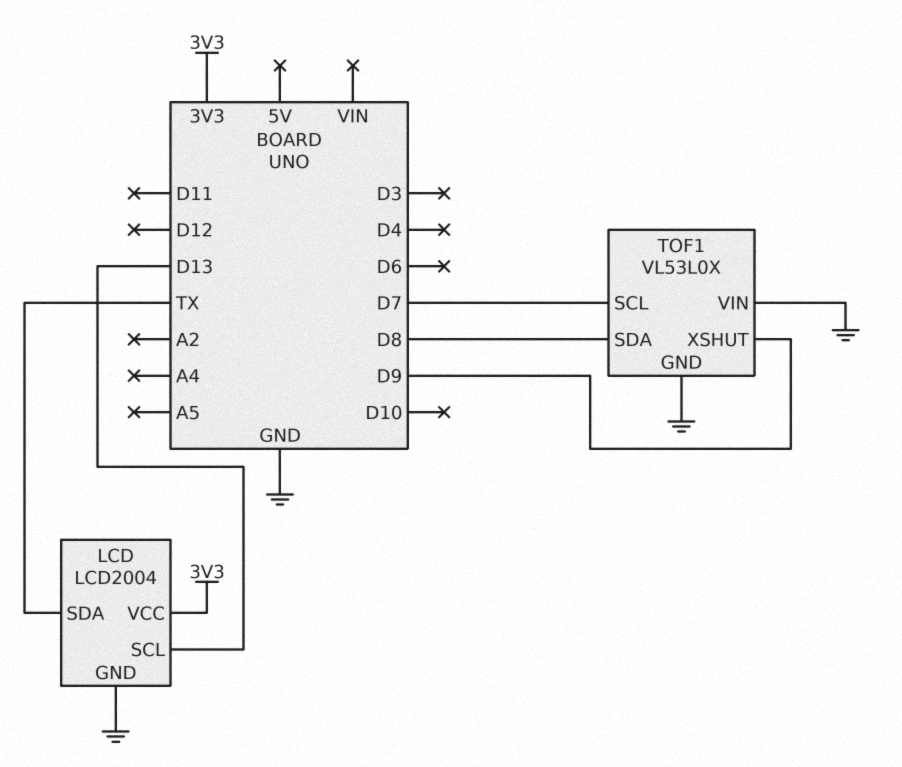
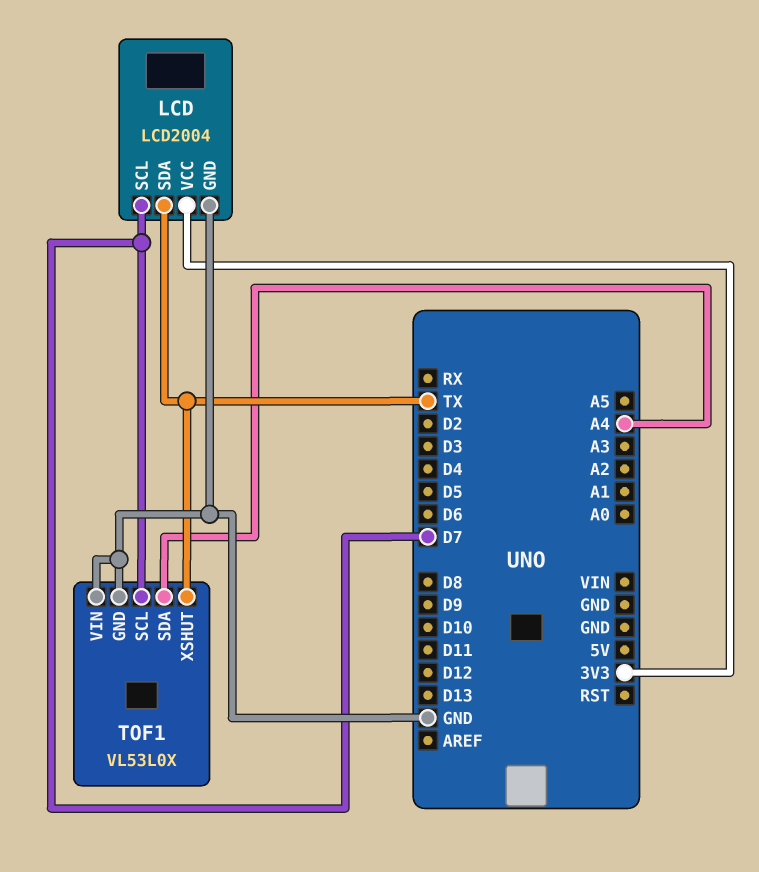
LCD pin SCL: D13 -> D7
TOF1 pin SDA: D8 -> A4
TOF1 pin XSHUT: D9 -> TX

